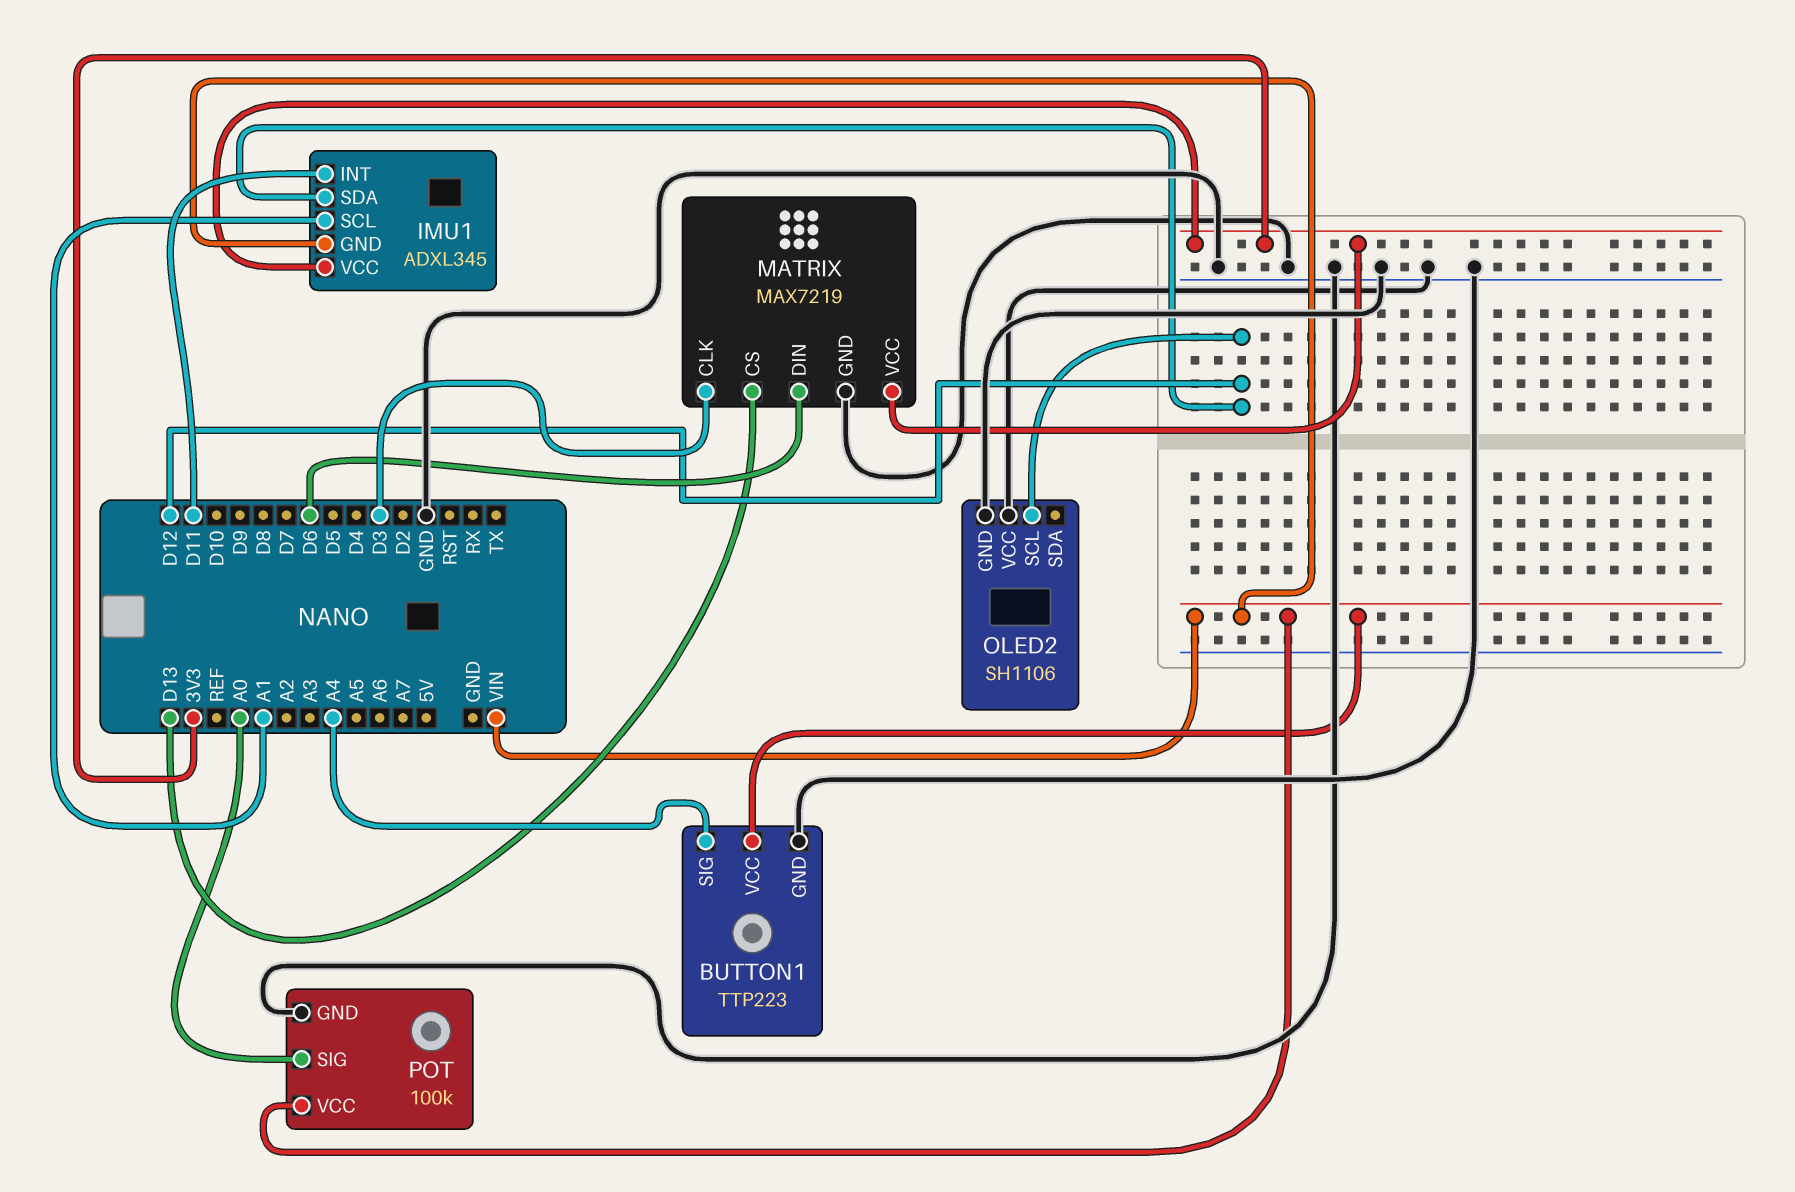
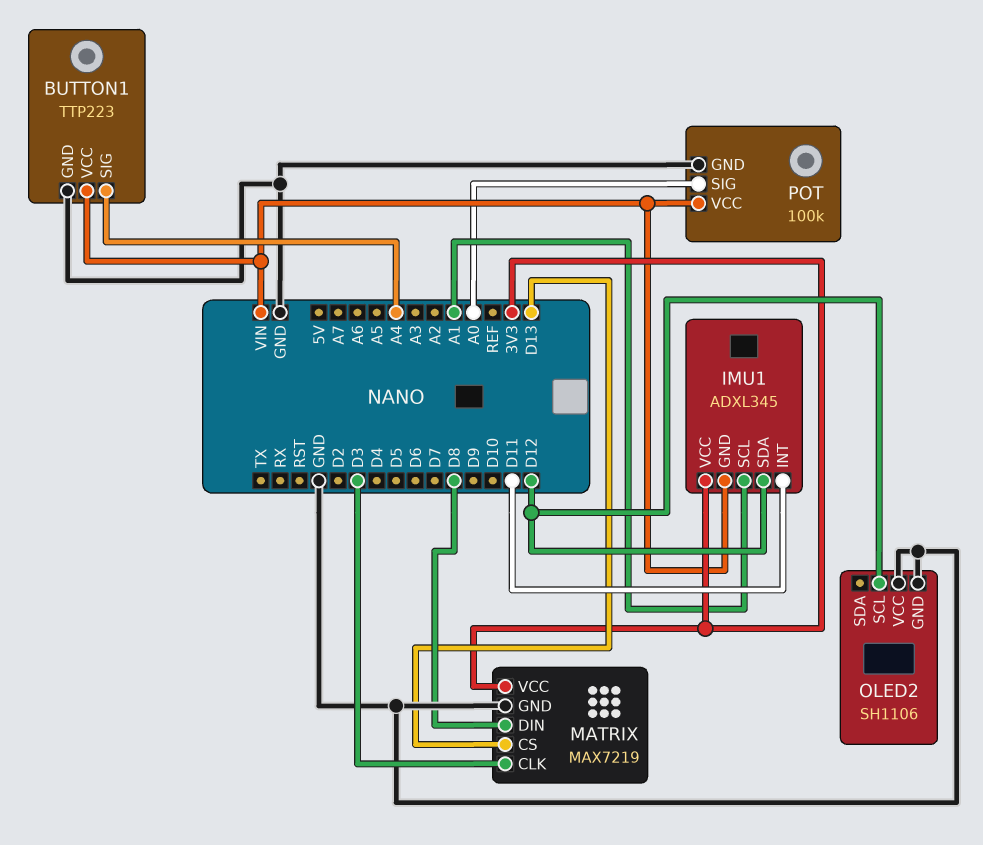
MATRIX pin DIN: D6 -> D8

